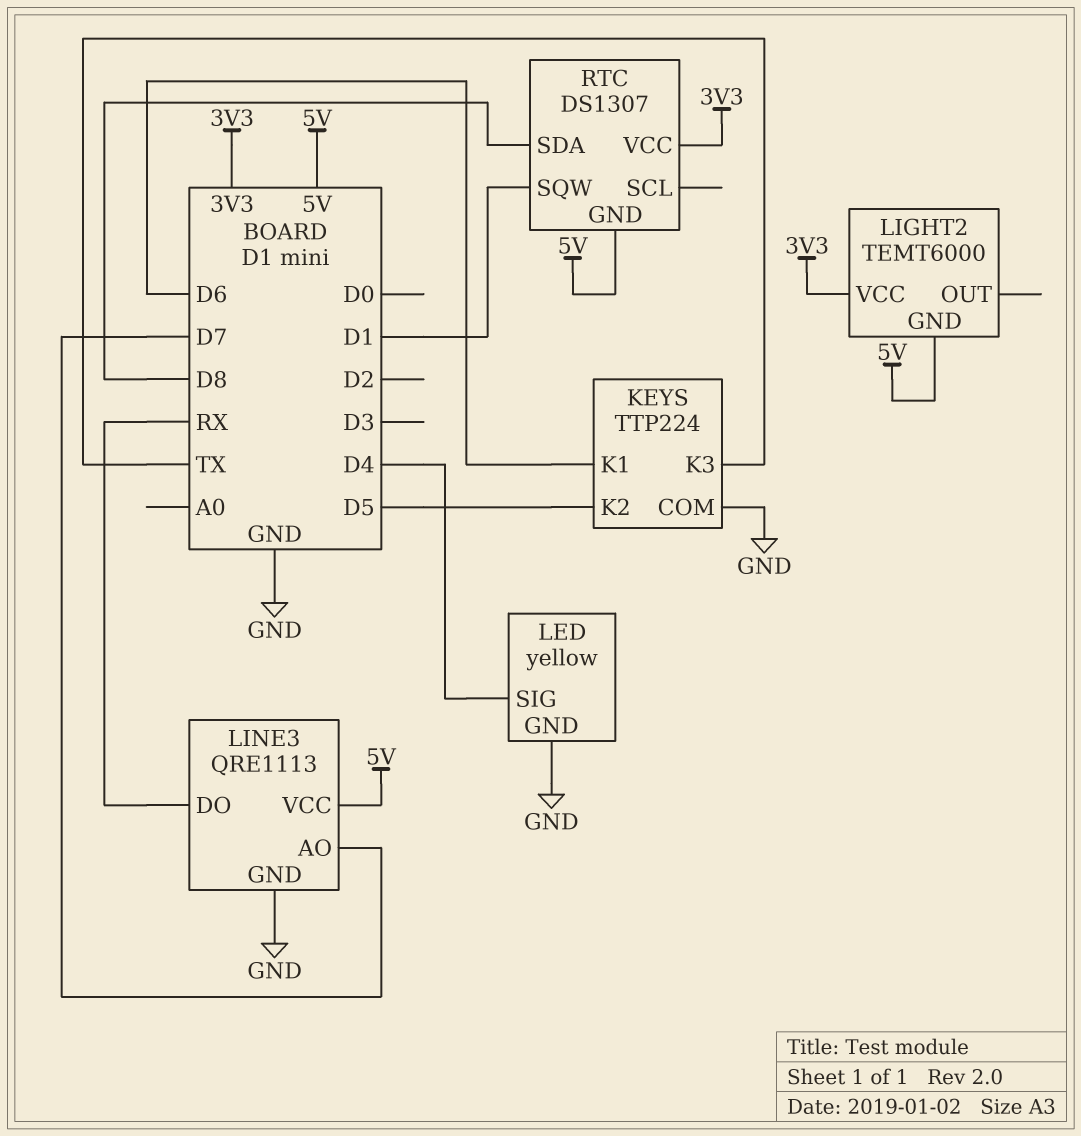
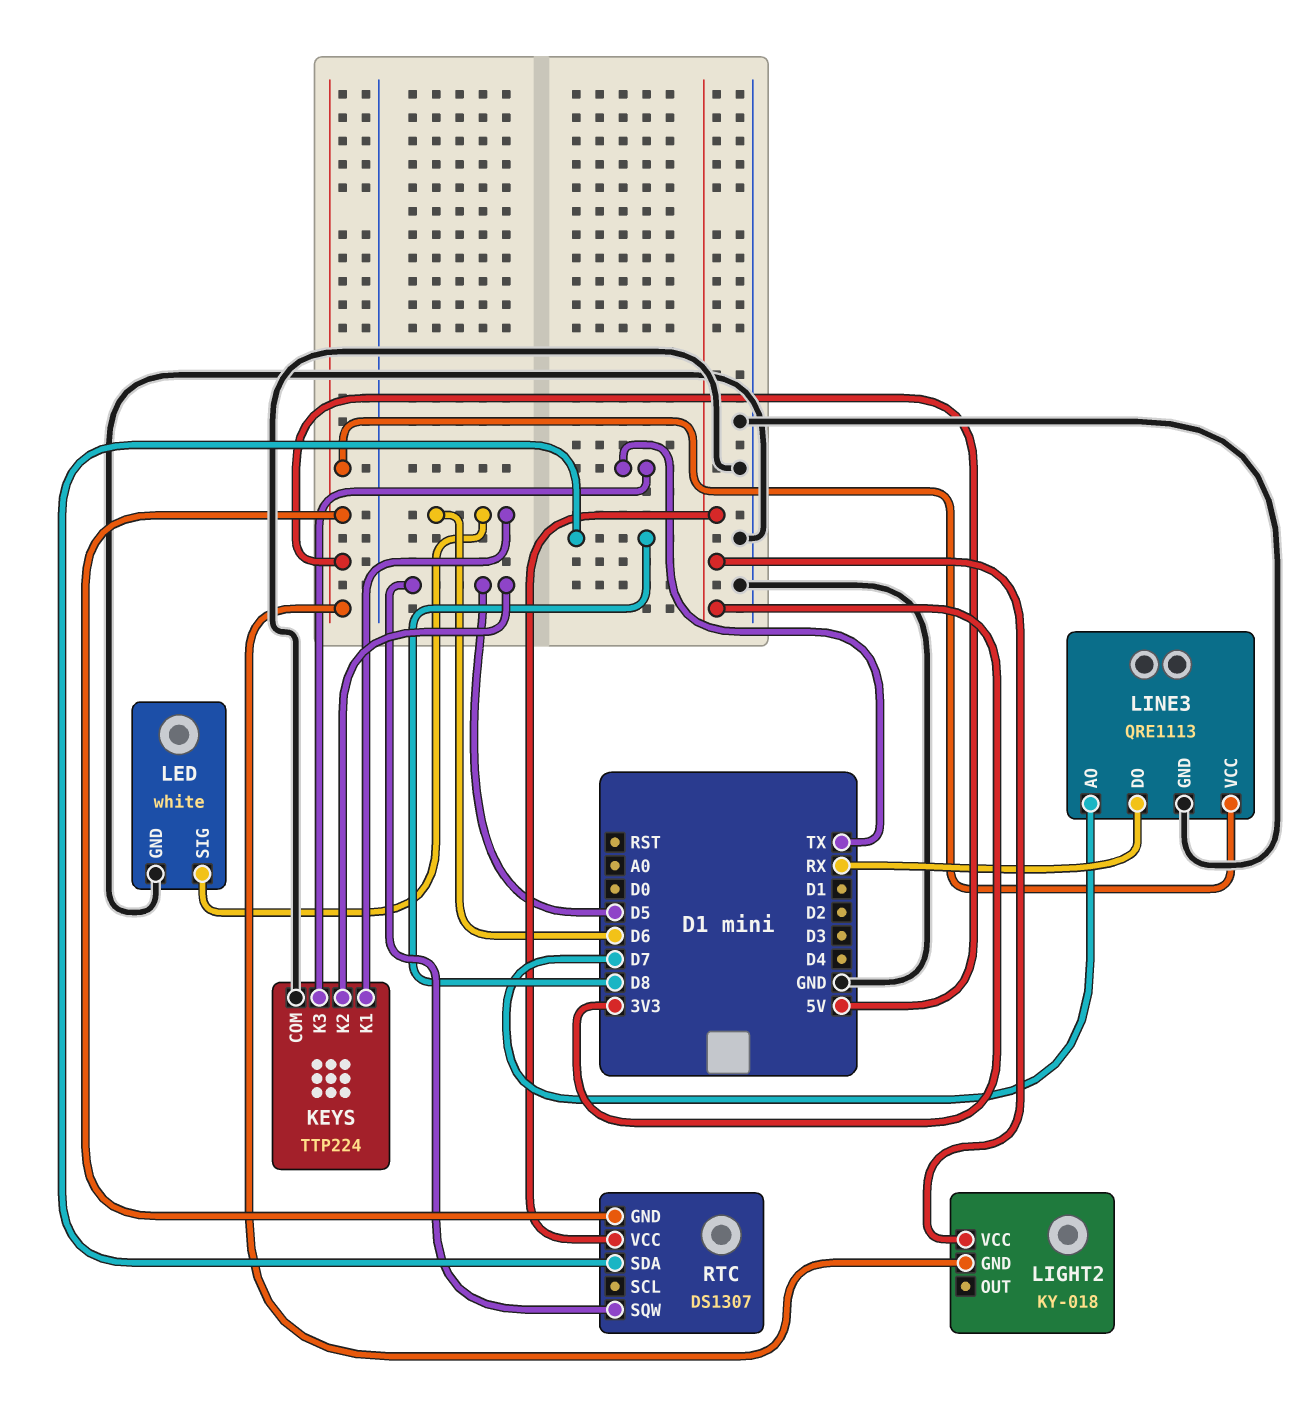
LED: yellow -> white
LED pin SIG: D4 -> D6
LIGHT2: TEMT6000 -> KY-018
RTC pin SQW: D1 -> D5

